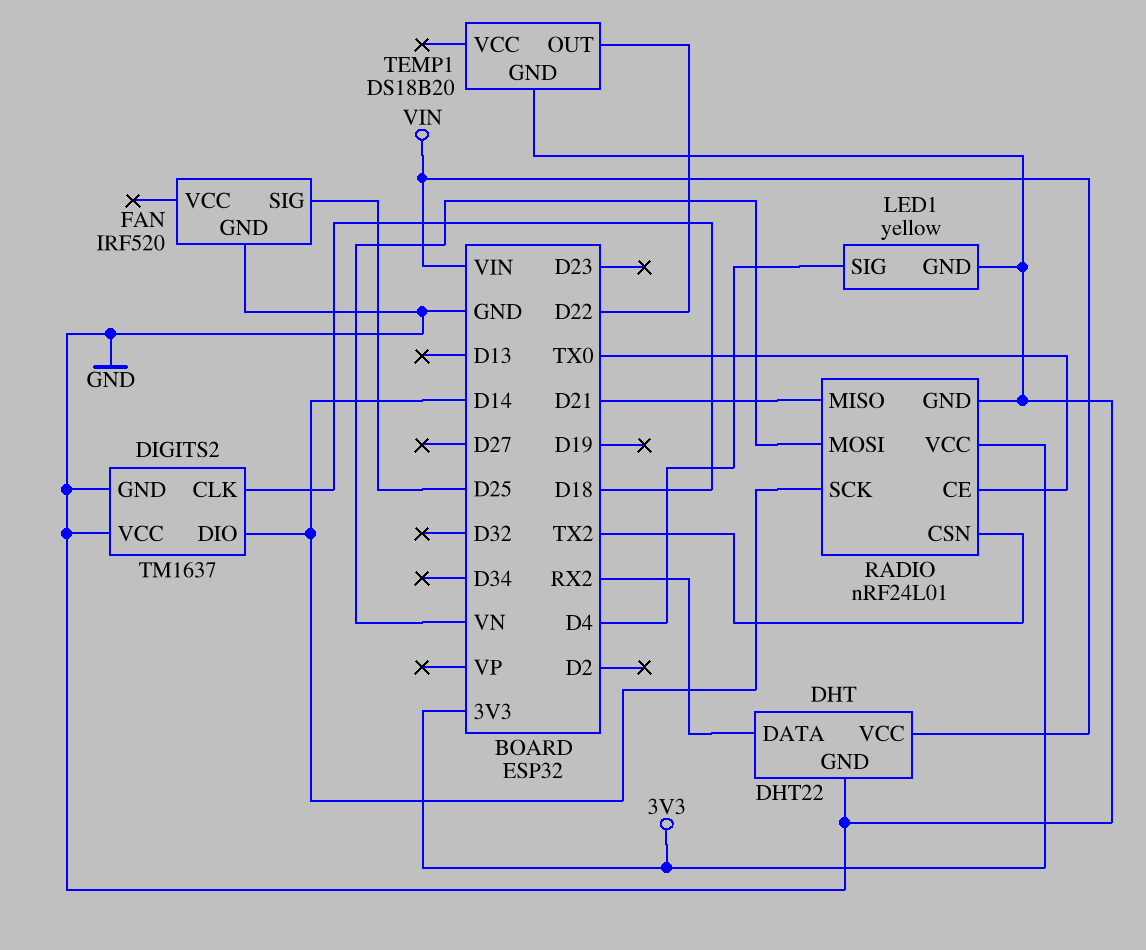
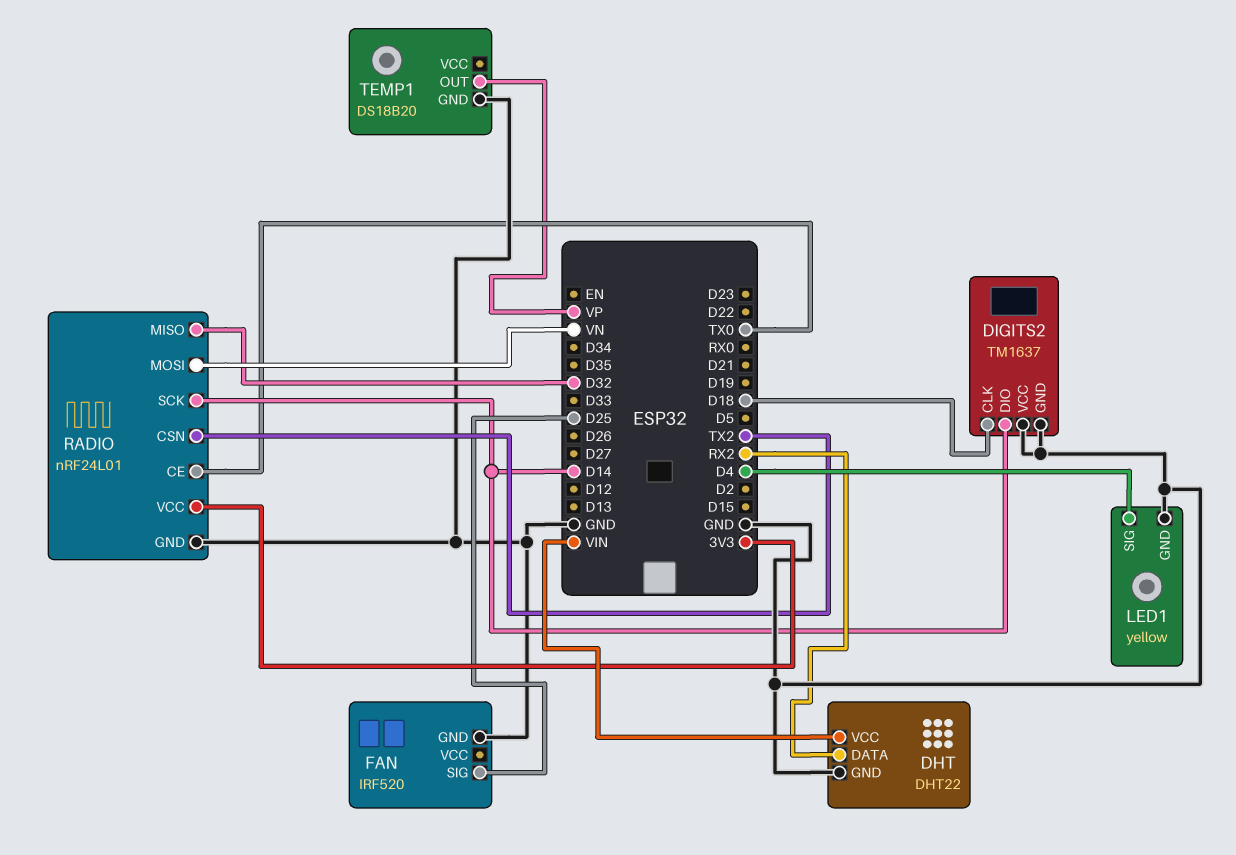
RADIO pin MISO: D21 -> D32
TEMP1 pin OUT: D22 -> VP

